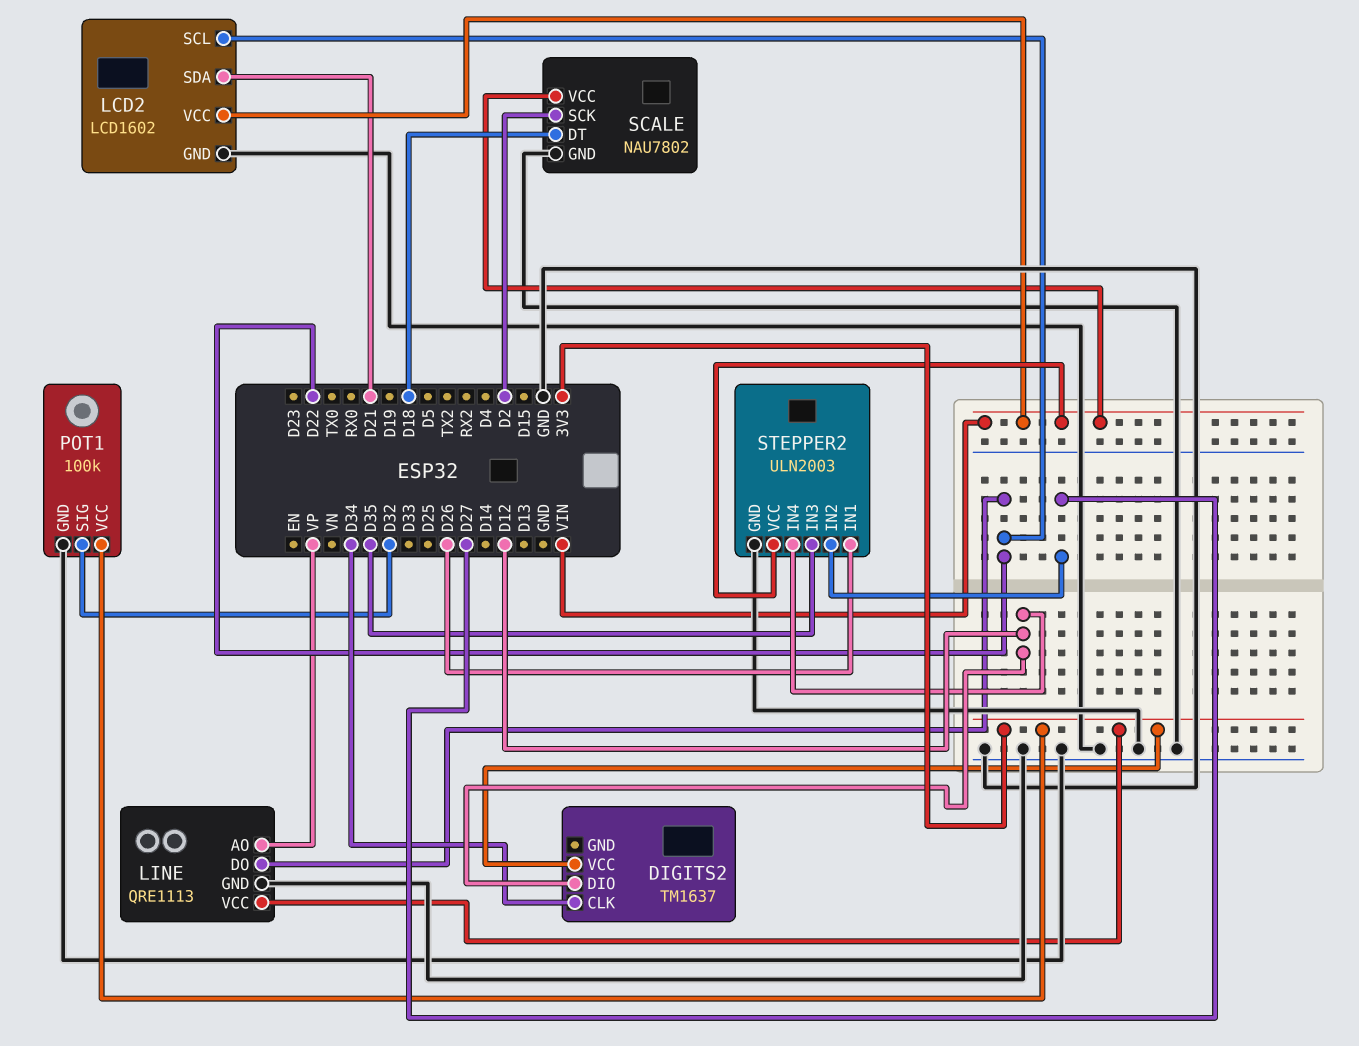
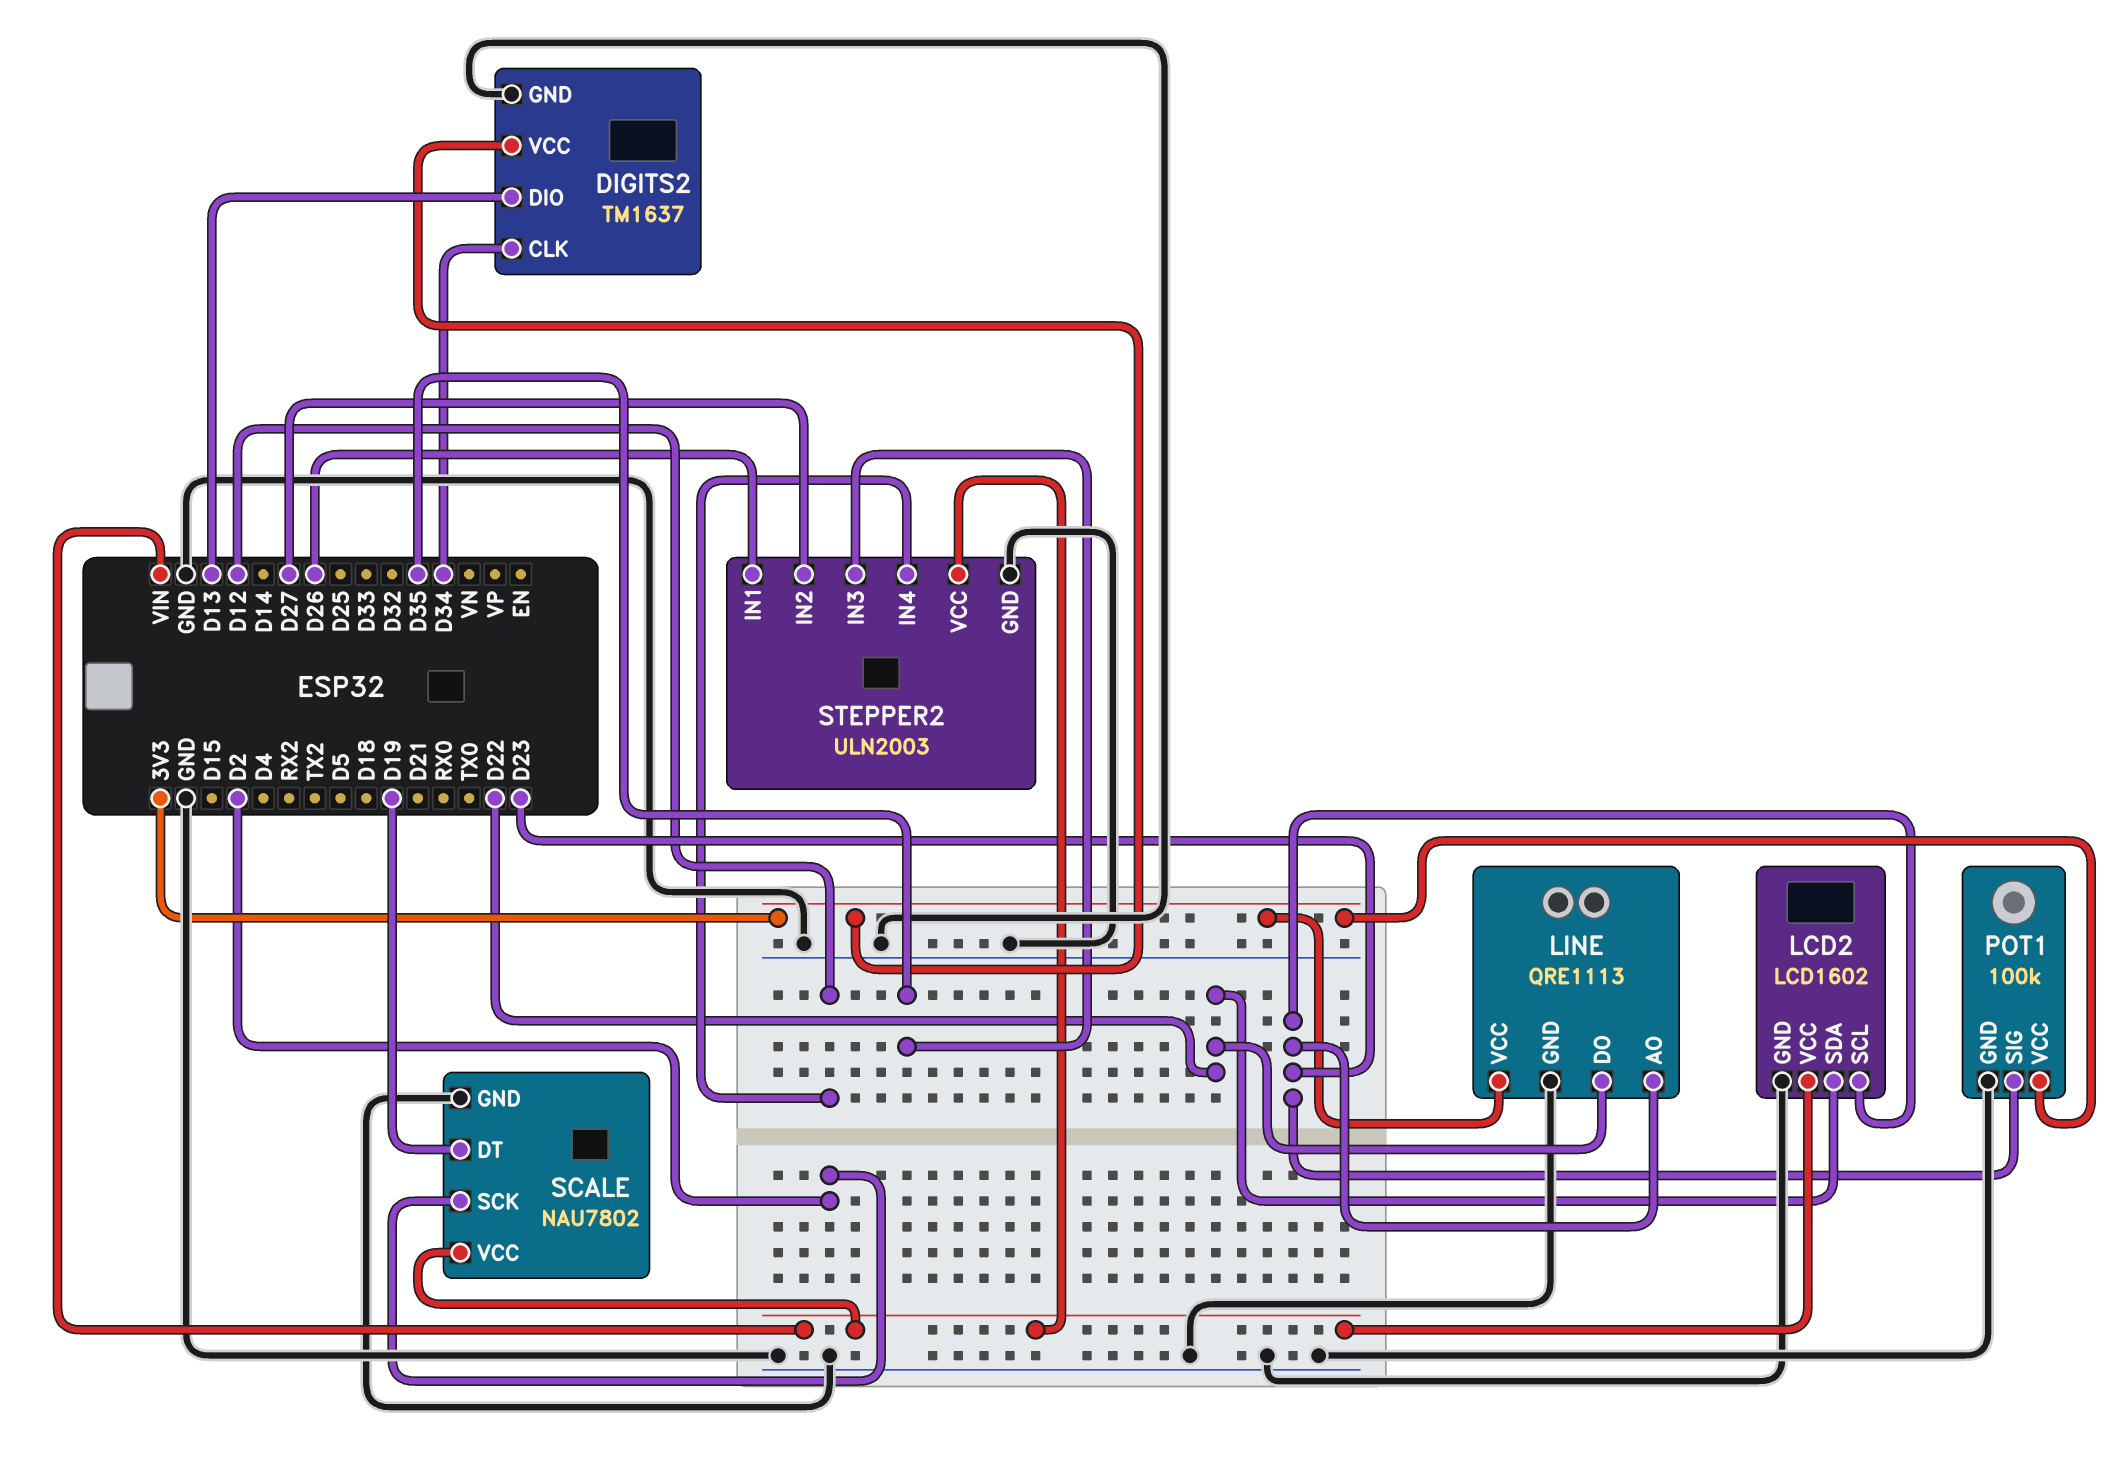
DIGITS2 pin DIO: D12 -> D13
DIGITS2 pin GND: none -> GND
LCD2 pin SCL: D22 -> D23
LCD2 pin SDA: D21 -> D22
LINE pin AO: VP -> D23
POT1 pin SIG: D32 -> D23
SCALE pin DT: D18 -> D19

